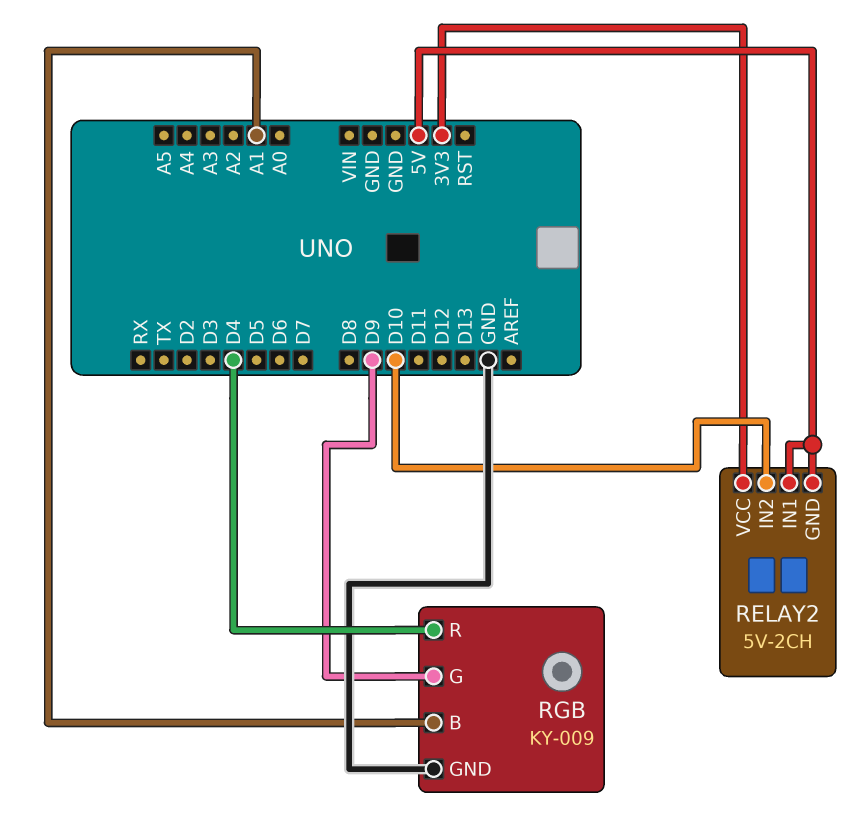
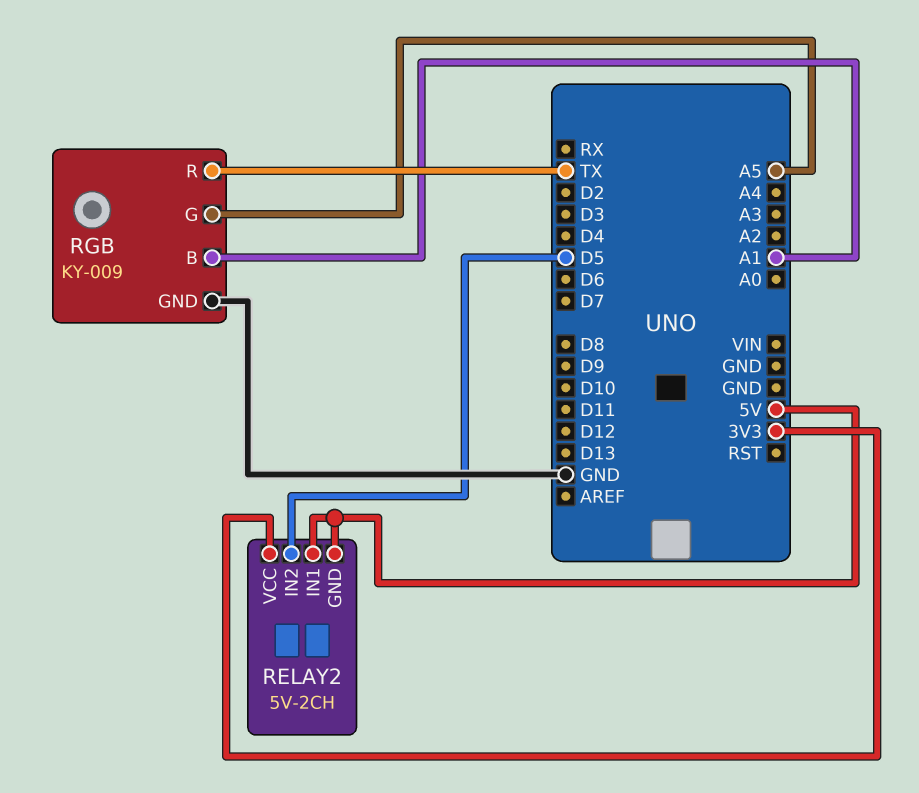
RELAY2 pin IN2: D10 -> D5
RGB pin G: D9 -> A5
RGB pin R: D4 -> TX

